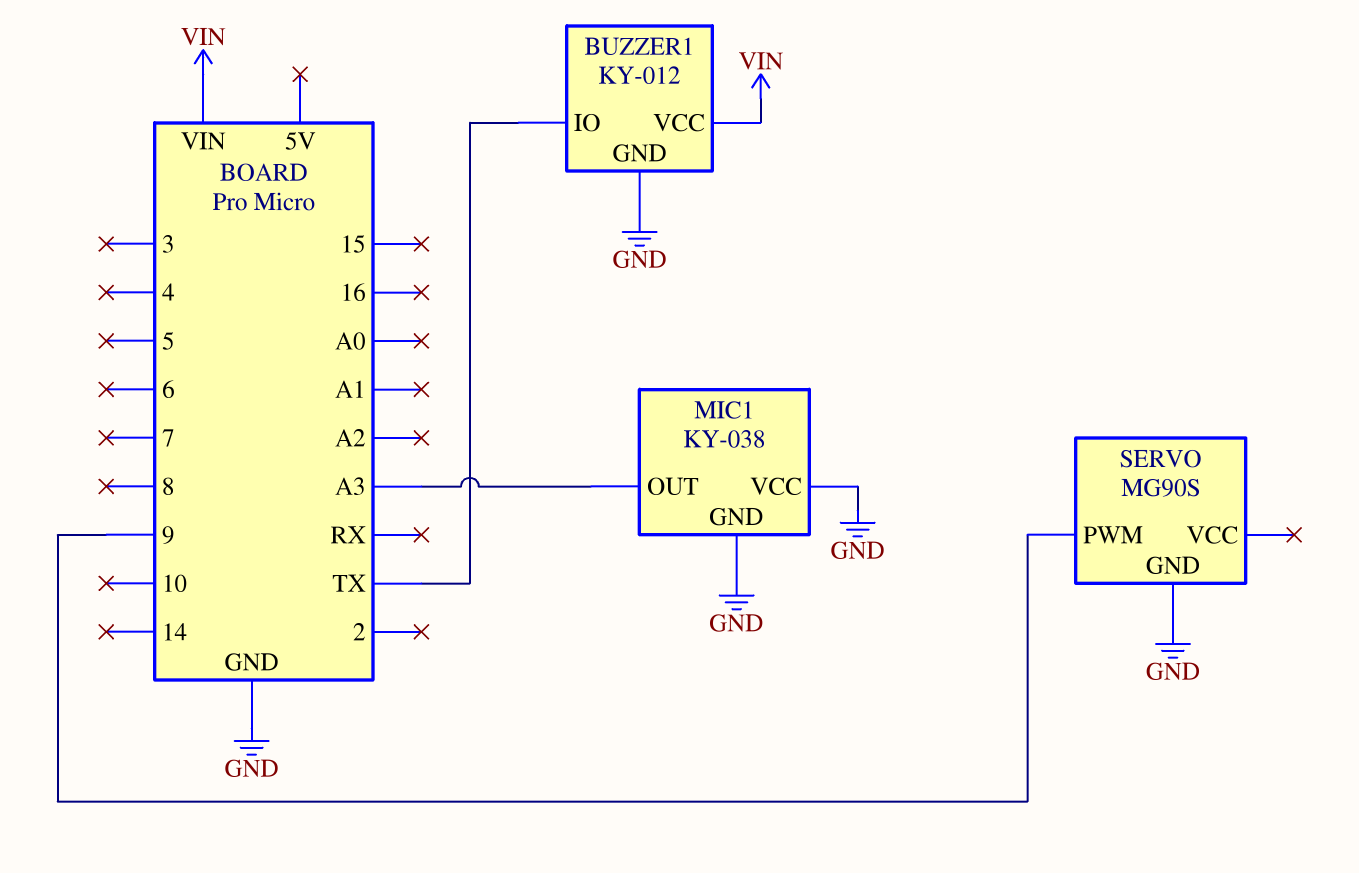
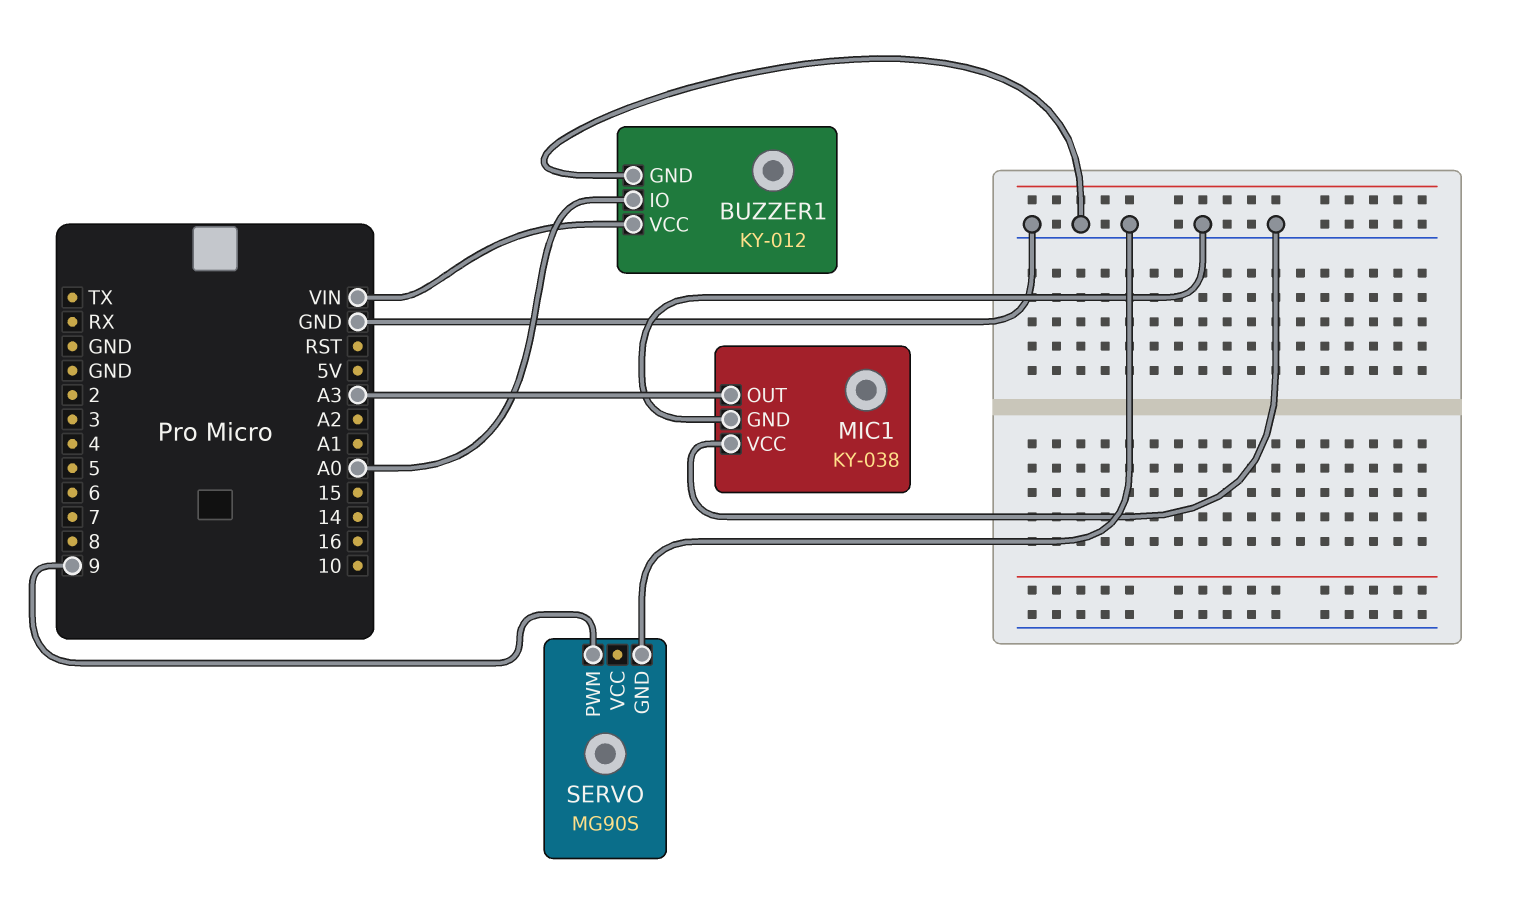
BUZZER1 pin IO: TX -> A0

